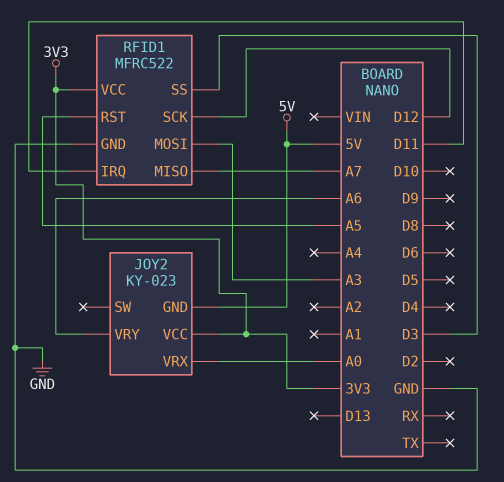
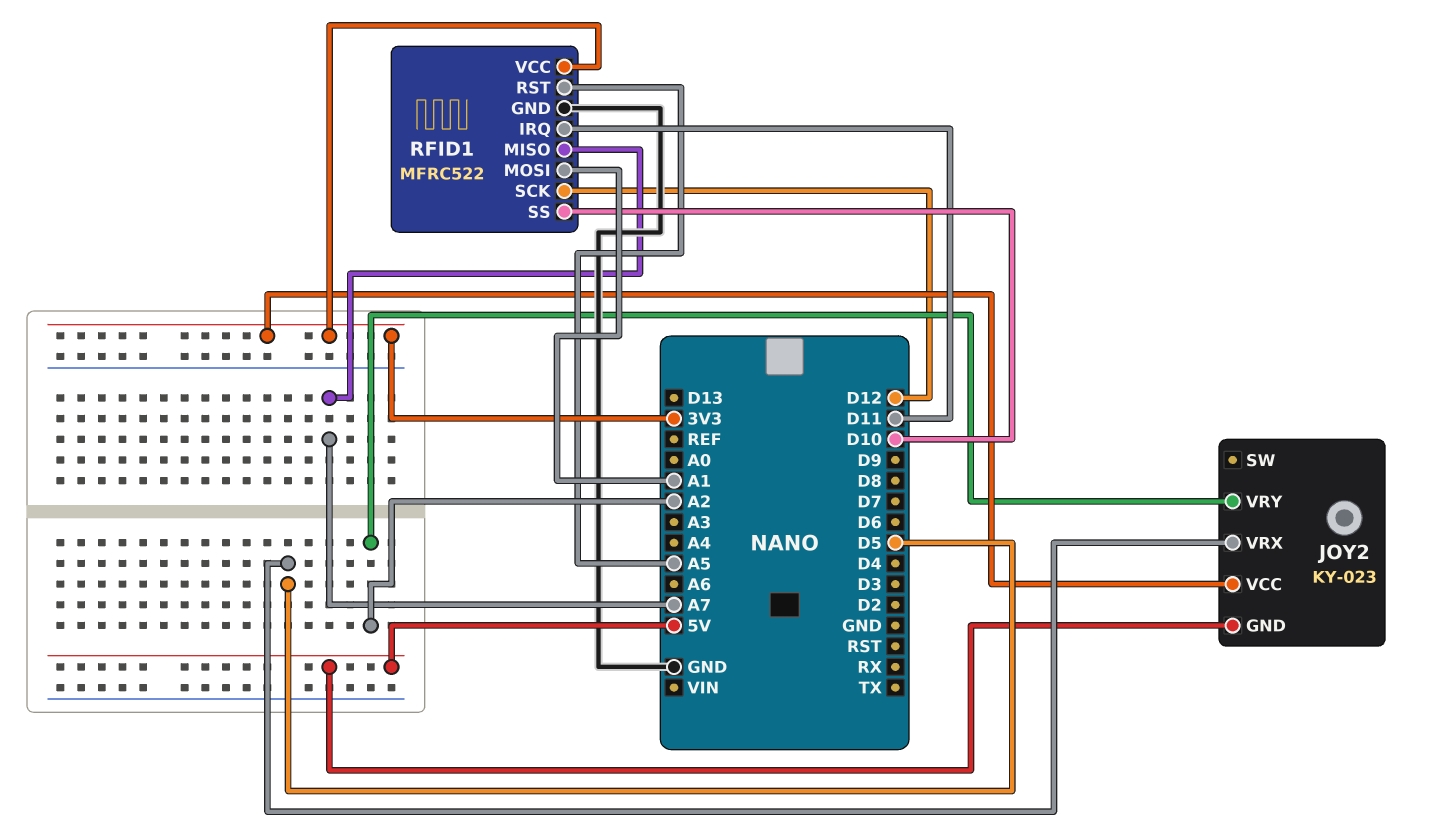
JOY2 pin VRX: A0 -> D5
JOY2 pin VRY: A6 -> A2
RFID1 pin MOSI: A3 -> A1
RFID1 pin SS: D3 -> D10

